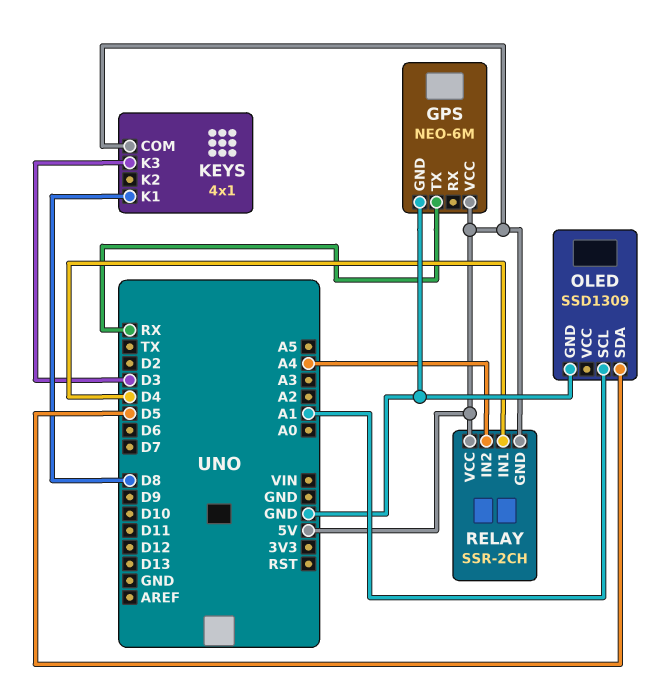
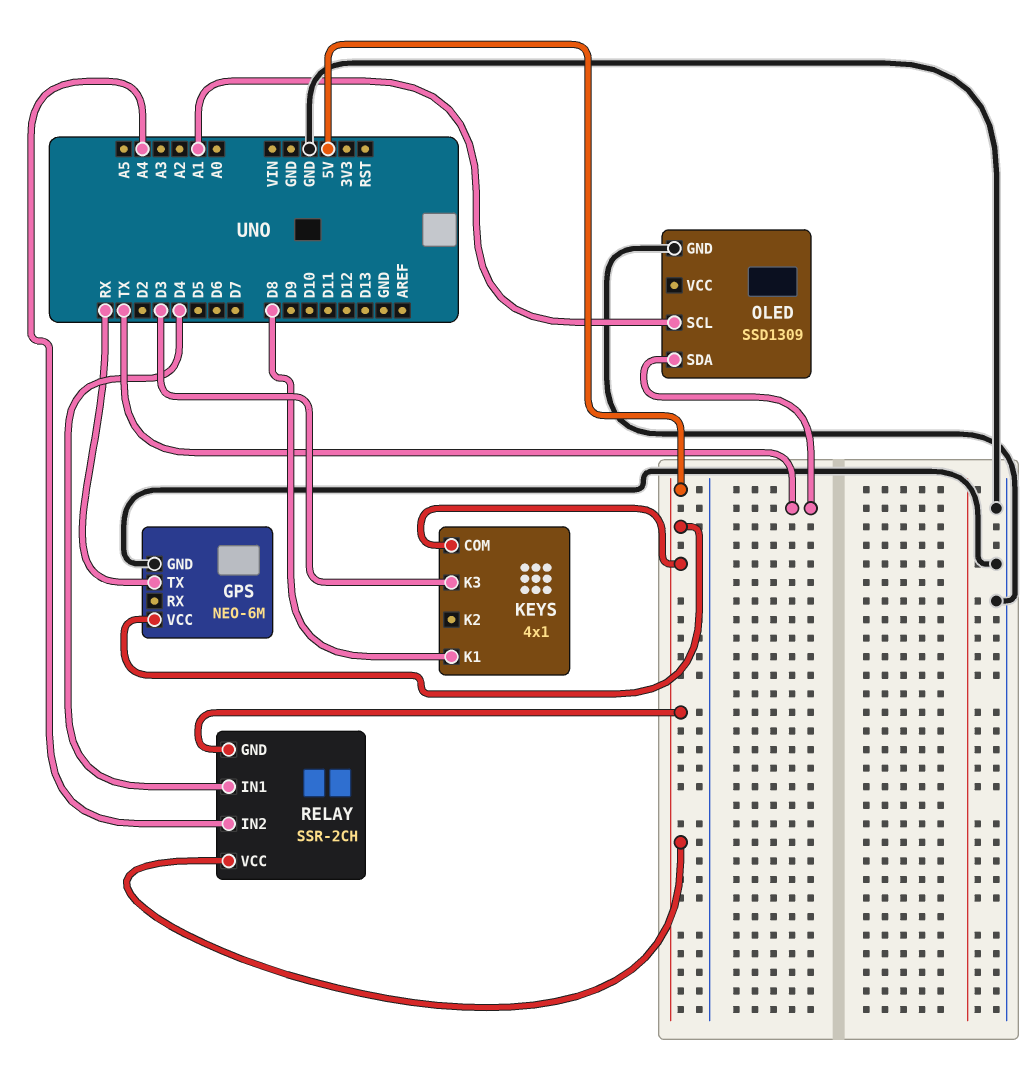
OLED pin SDA: D5 -> TX

